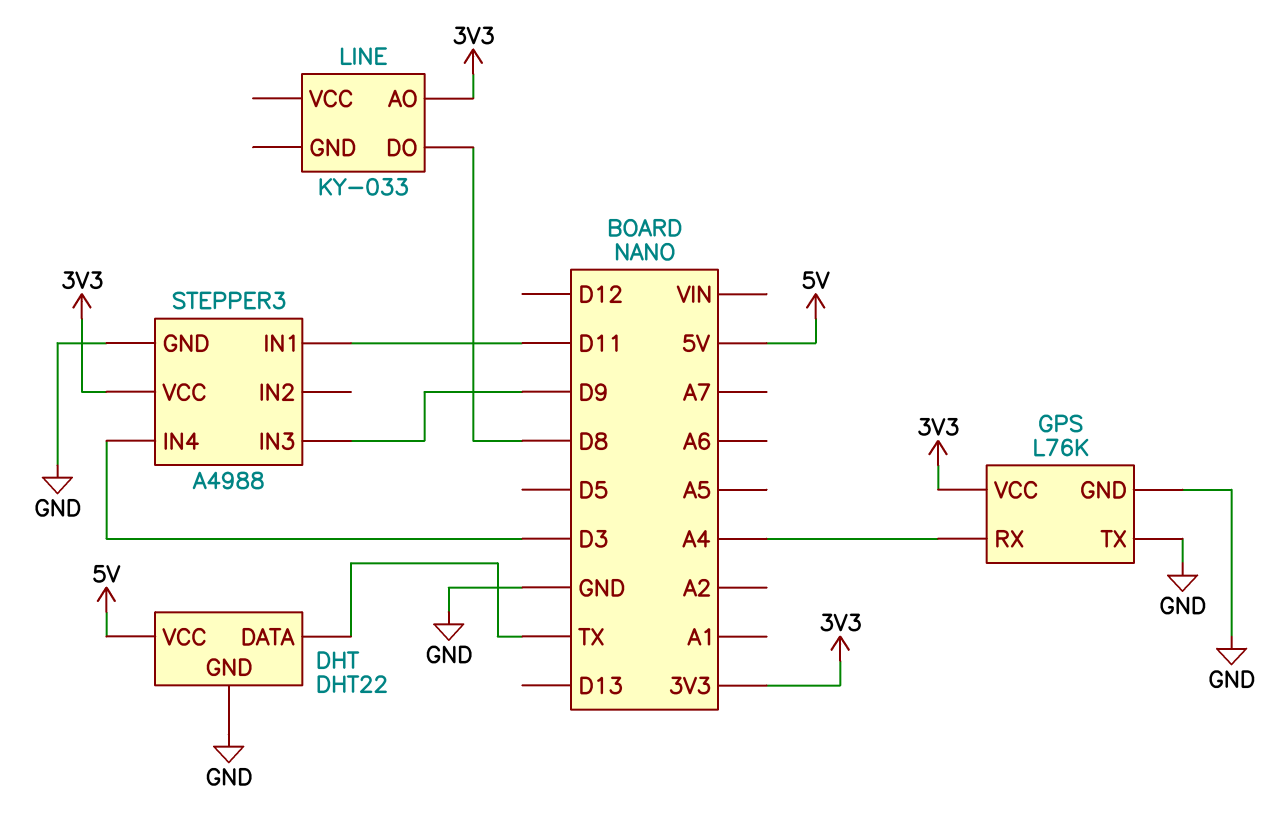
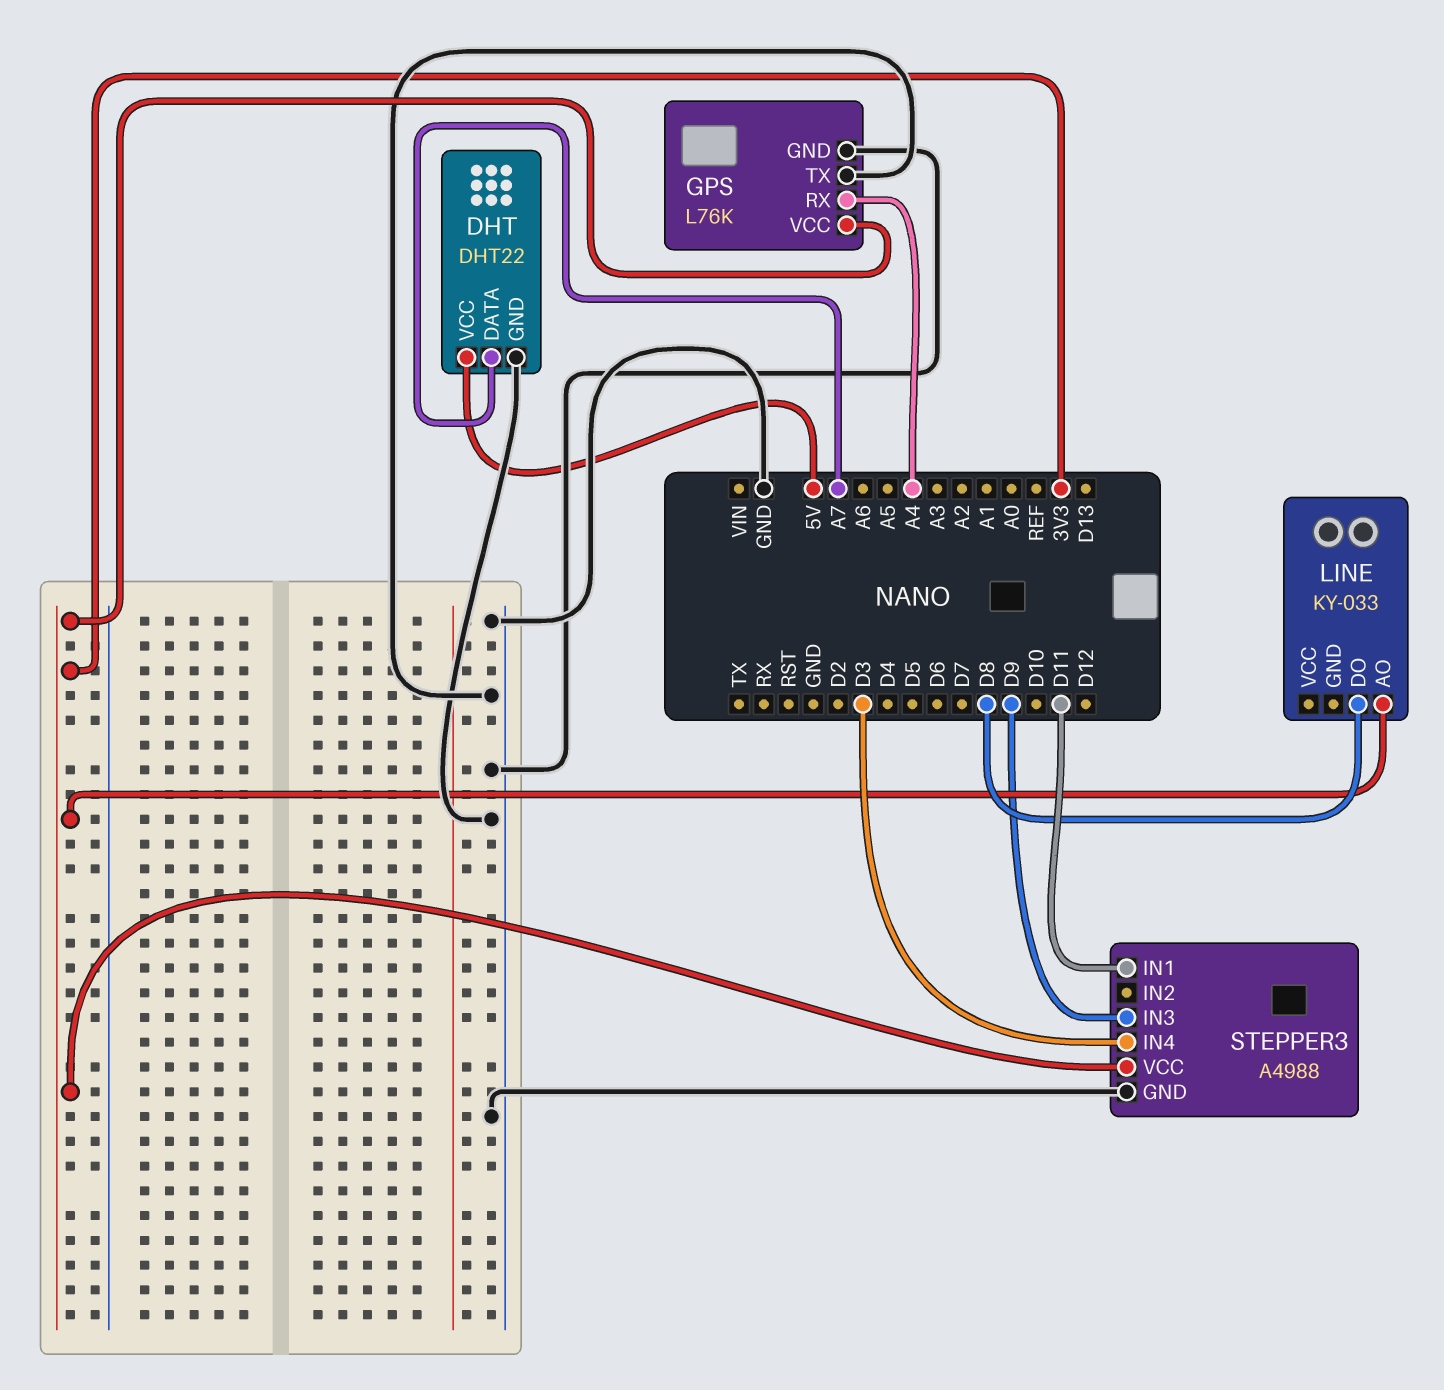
DHT pin DATA: TX -> A7

